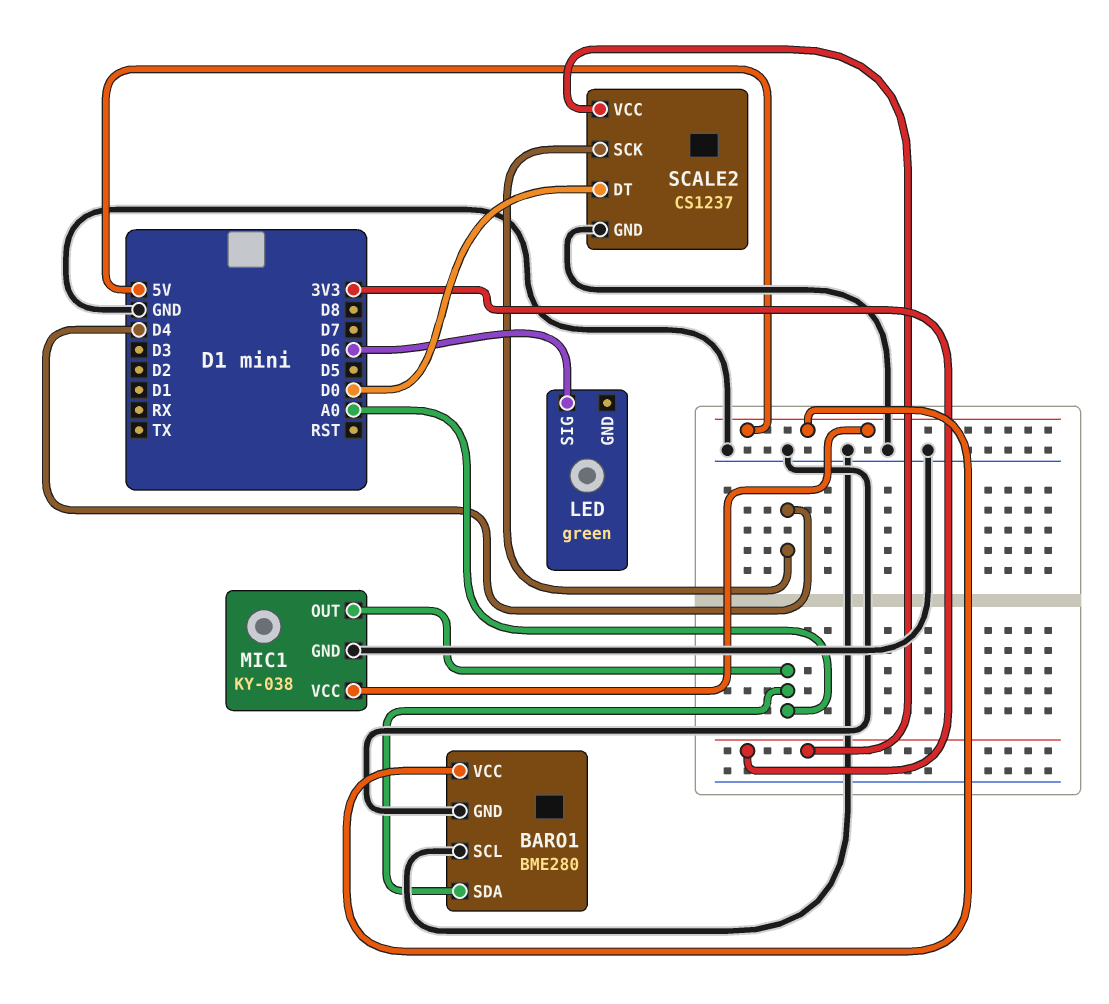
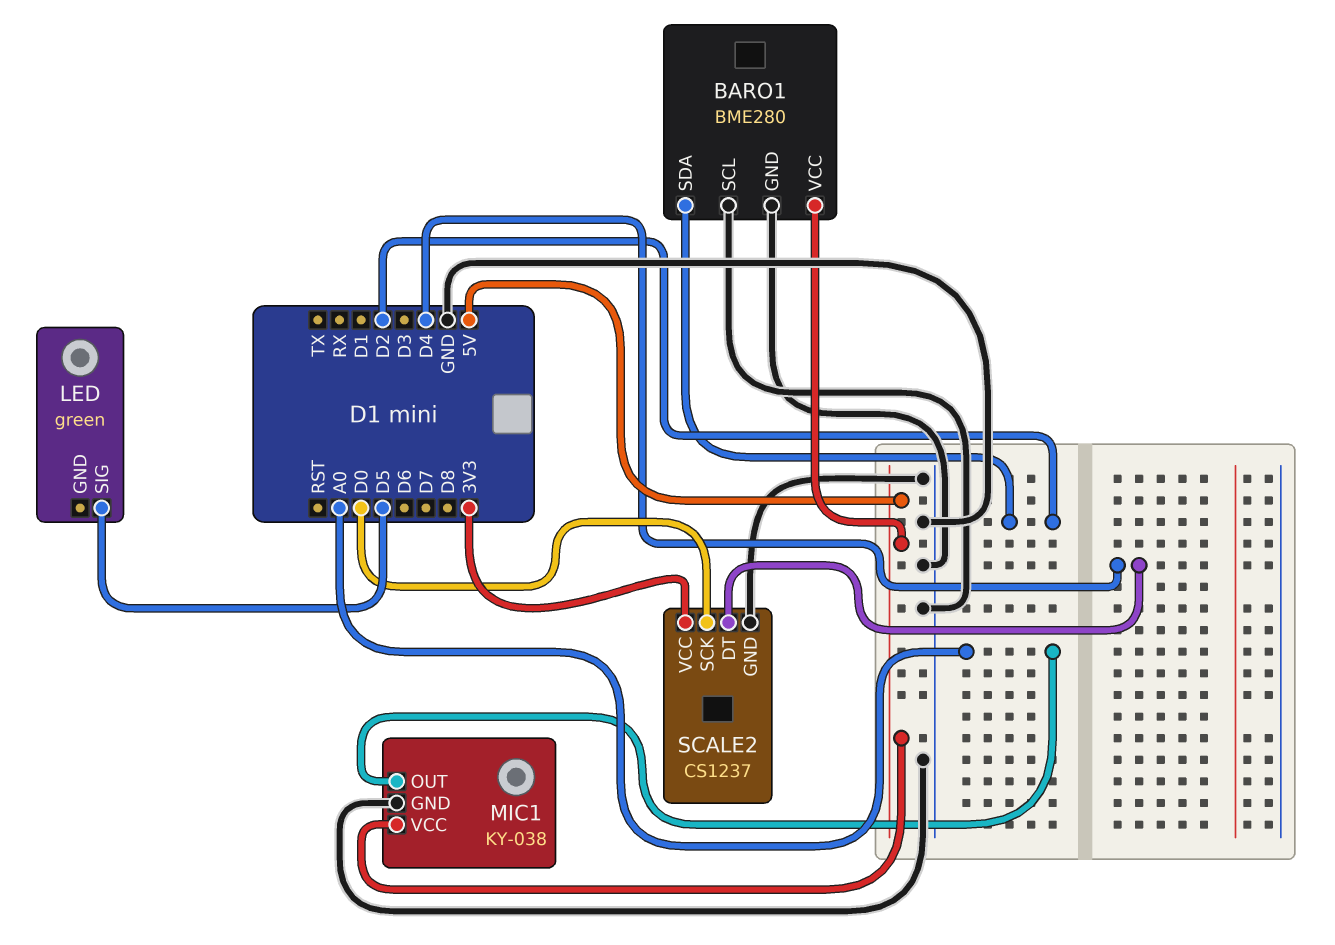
BARO1 pin SDA: A0 -> D2
LED pin SIG: D6 -> D5
SCALE2 pin DT: D0 -> D4
SCALE2 pin SCK: D4 -> D0

